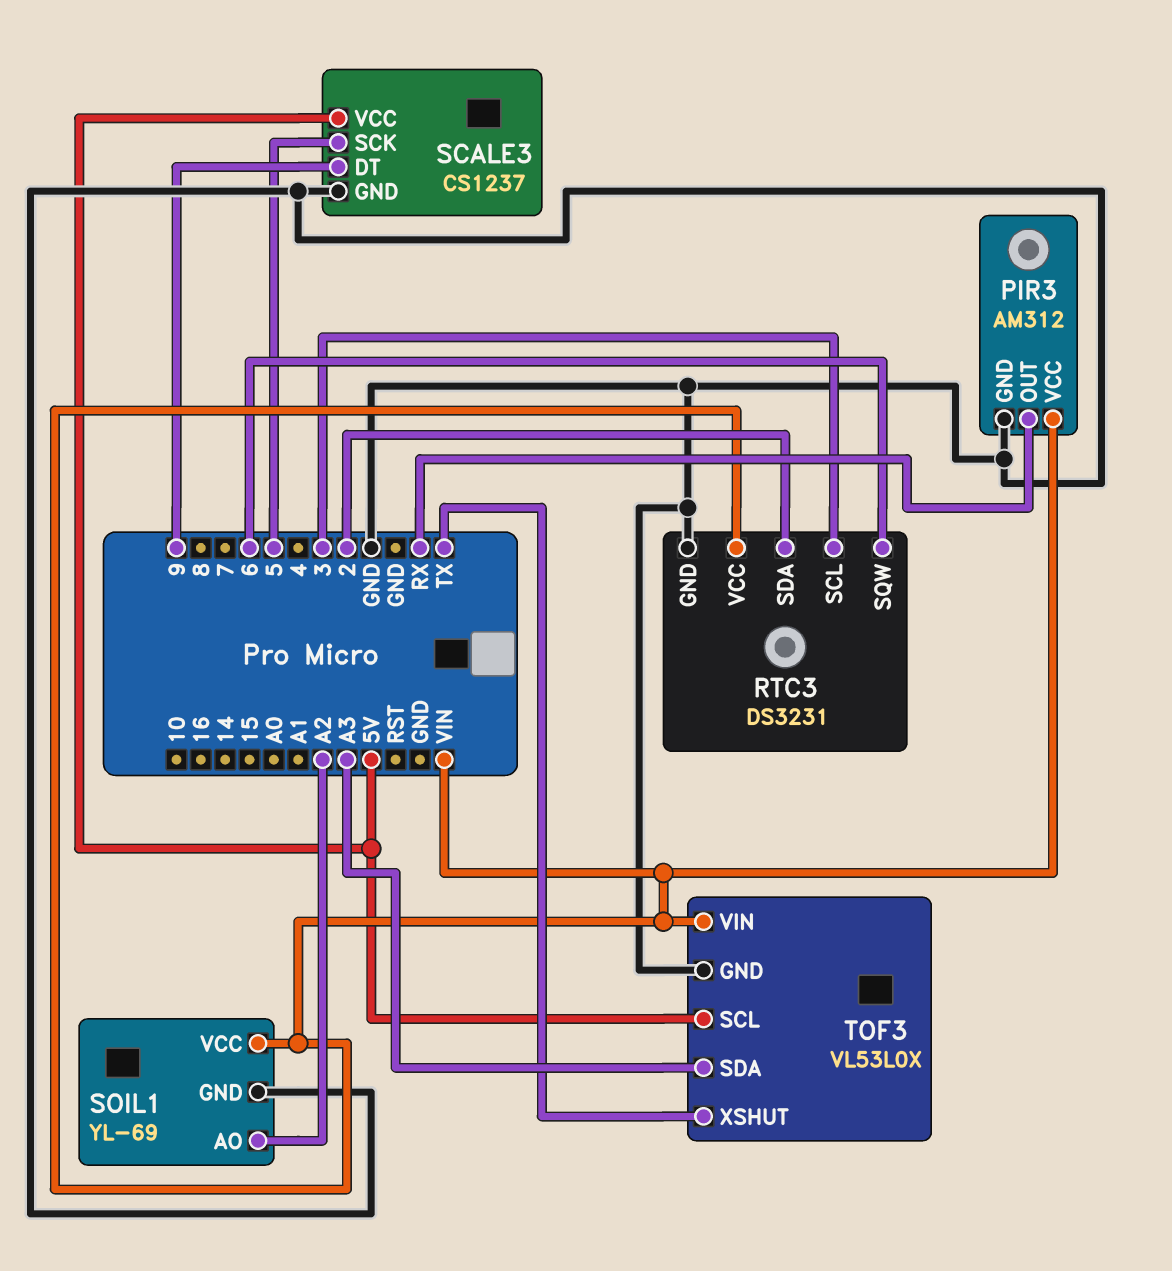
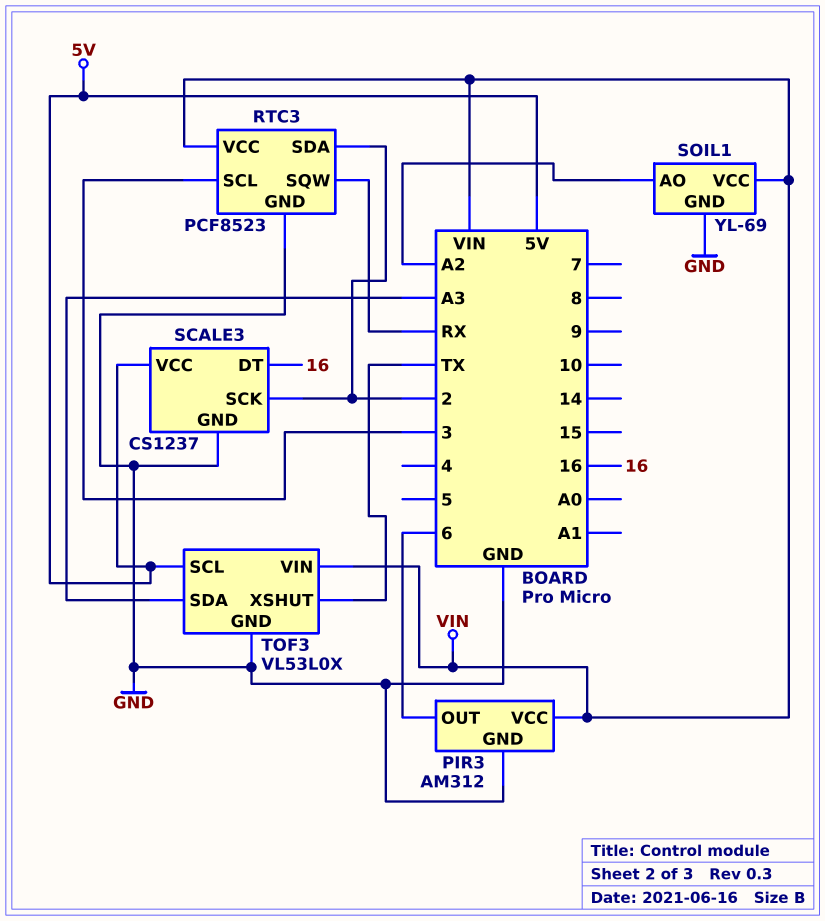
PIR3 pin OUT: RX -> 6
RTC3: DS3231 -> PCF8523
RTC3 pin SQW: 6 -> RX
SCALE3 pin DT: 9 -> 16
SCALE3 pin SCK: 5 -> 2

